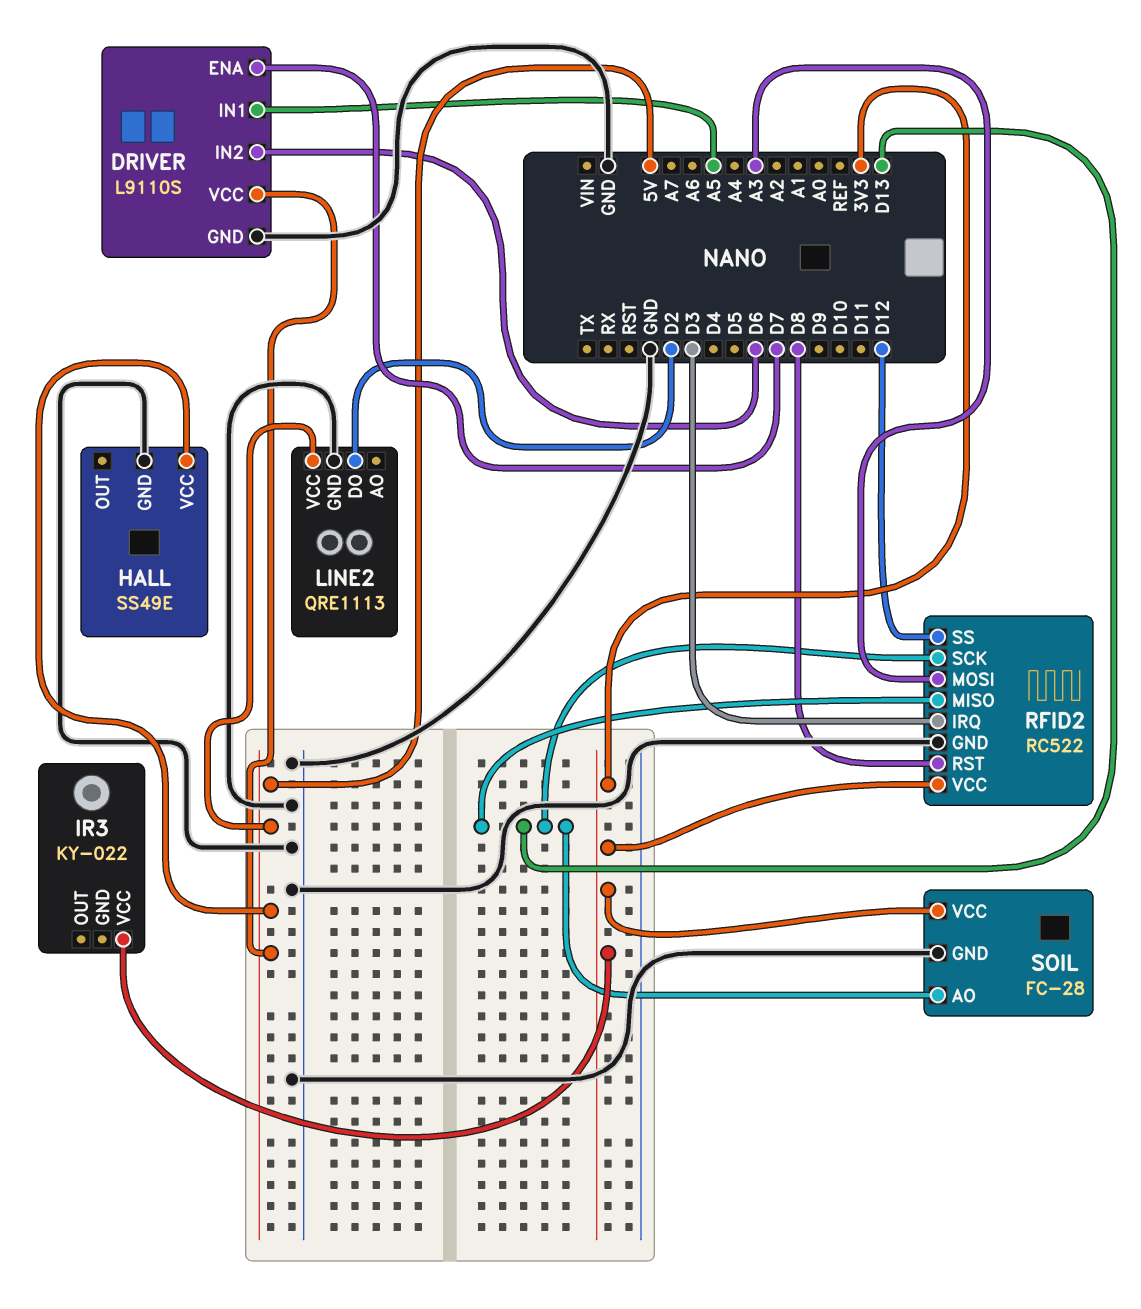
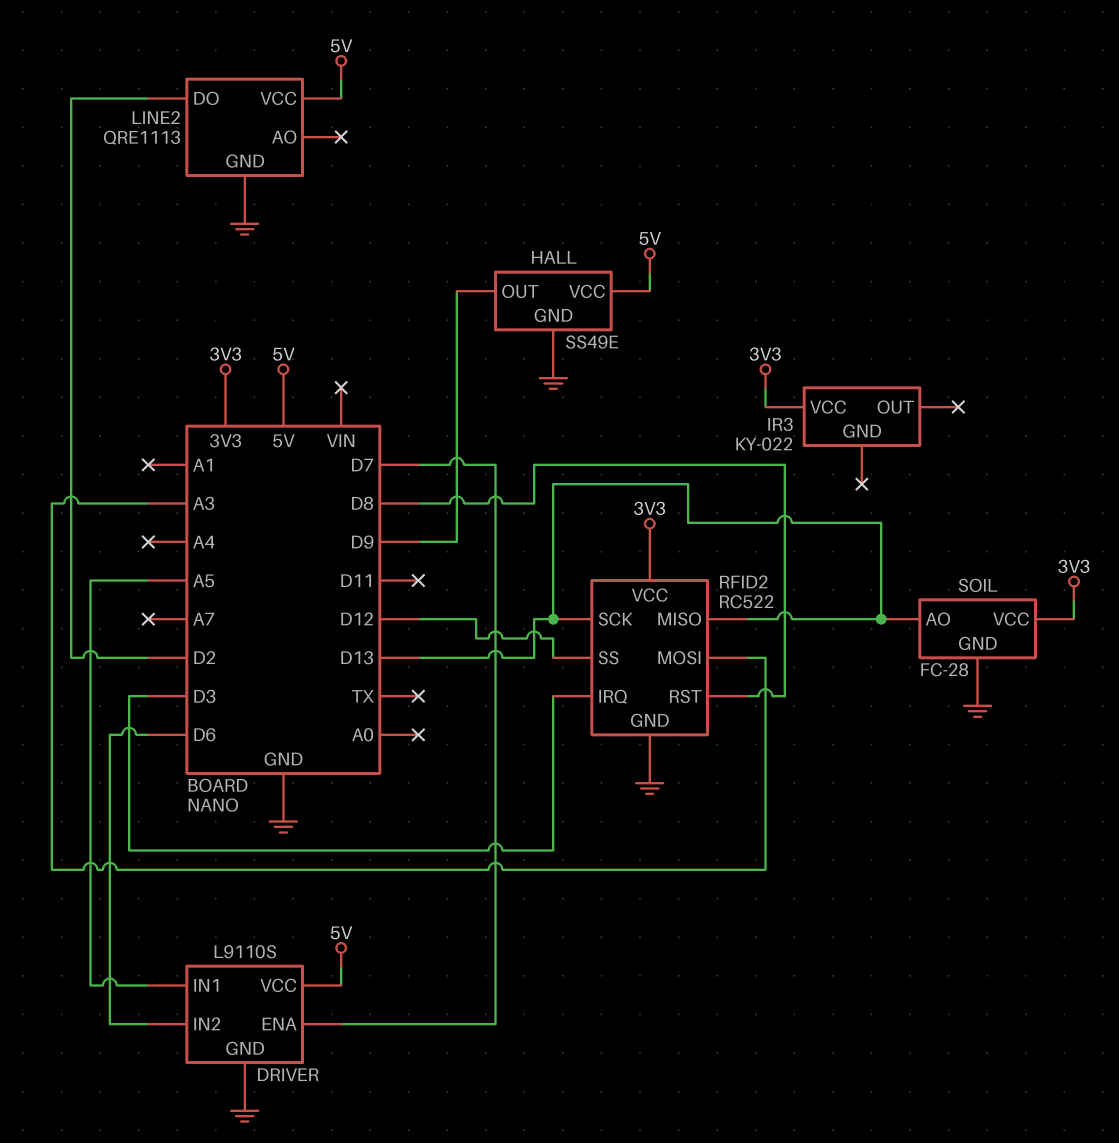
HALL pin OUT: none -> D9

